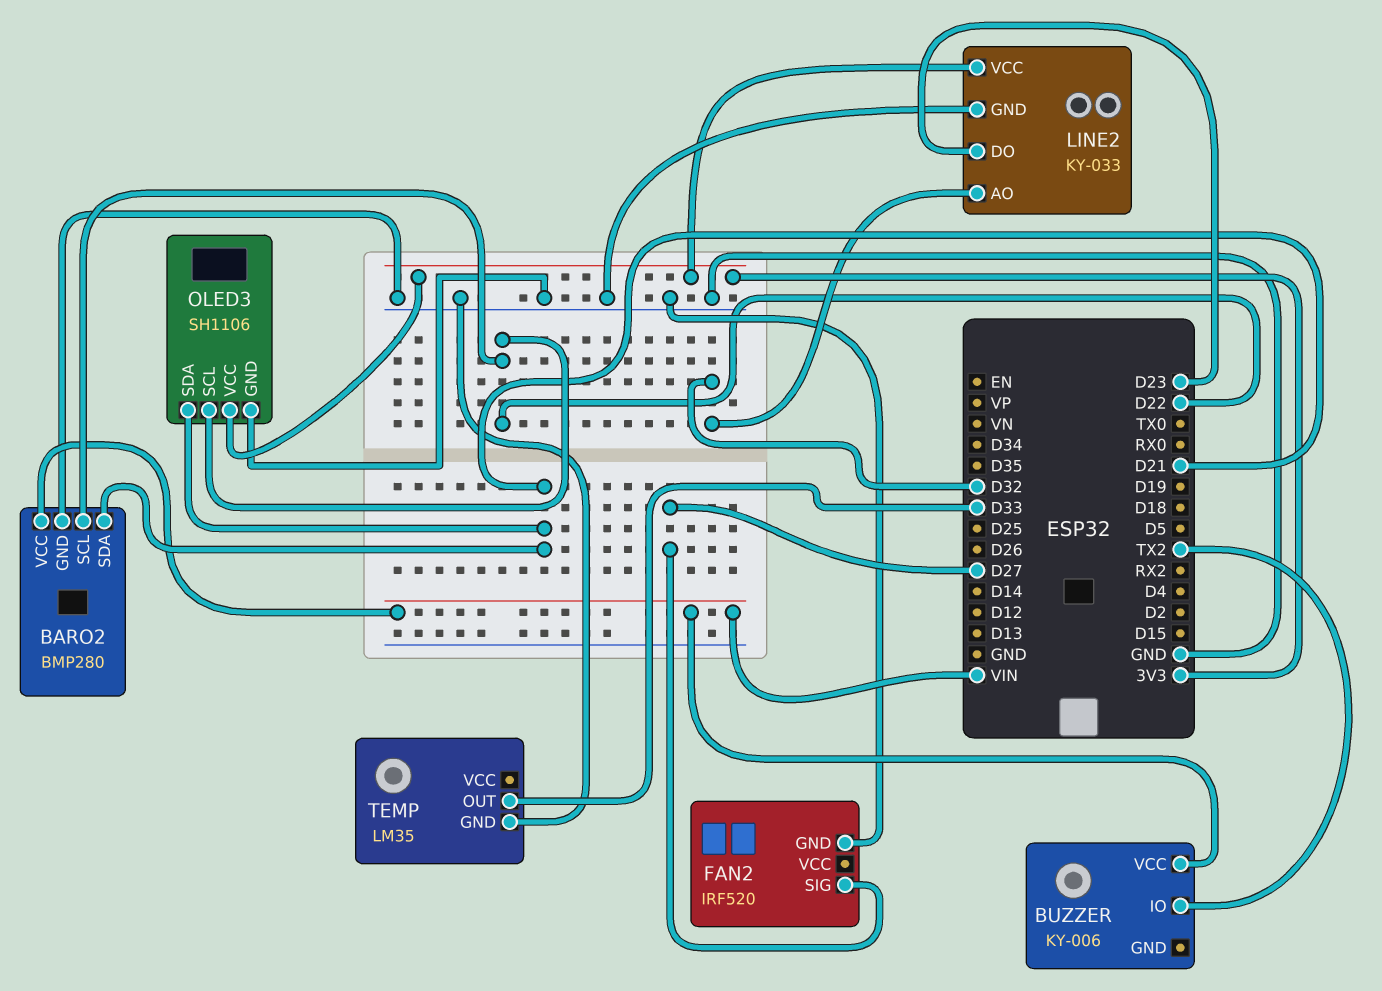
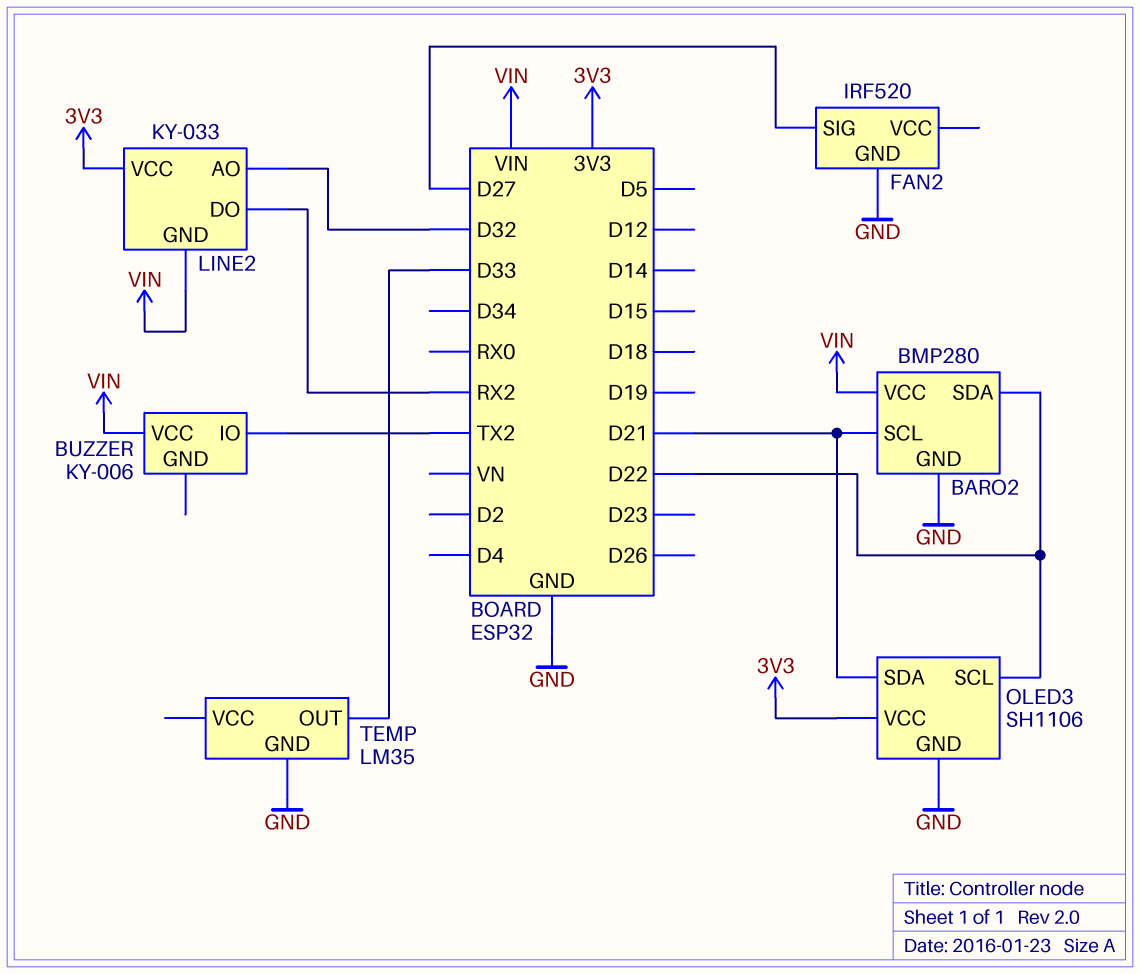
BARO2 pin SCL: D22 -> D21
BARO2 pin SDA: D21 -> D22
LINE2 pin DO: D23 -> RX2
LINE2 pin GND: GND -> VIN

